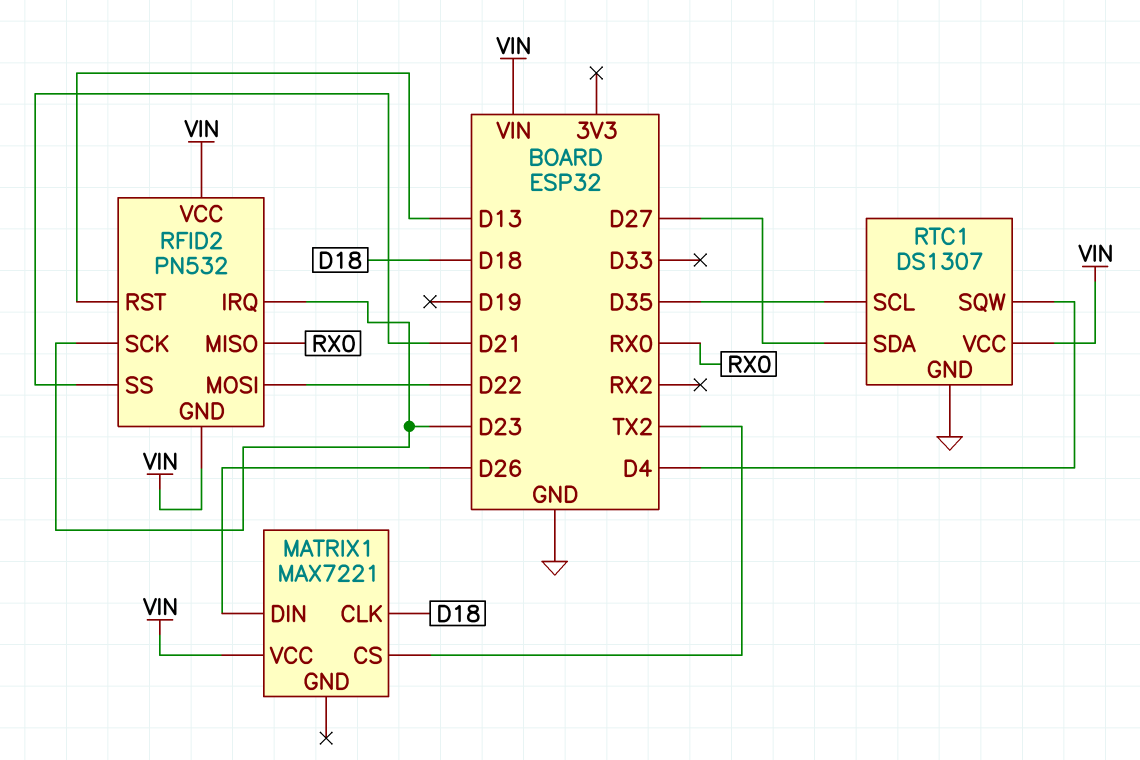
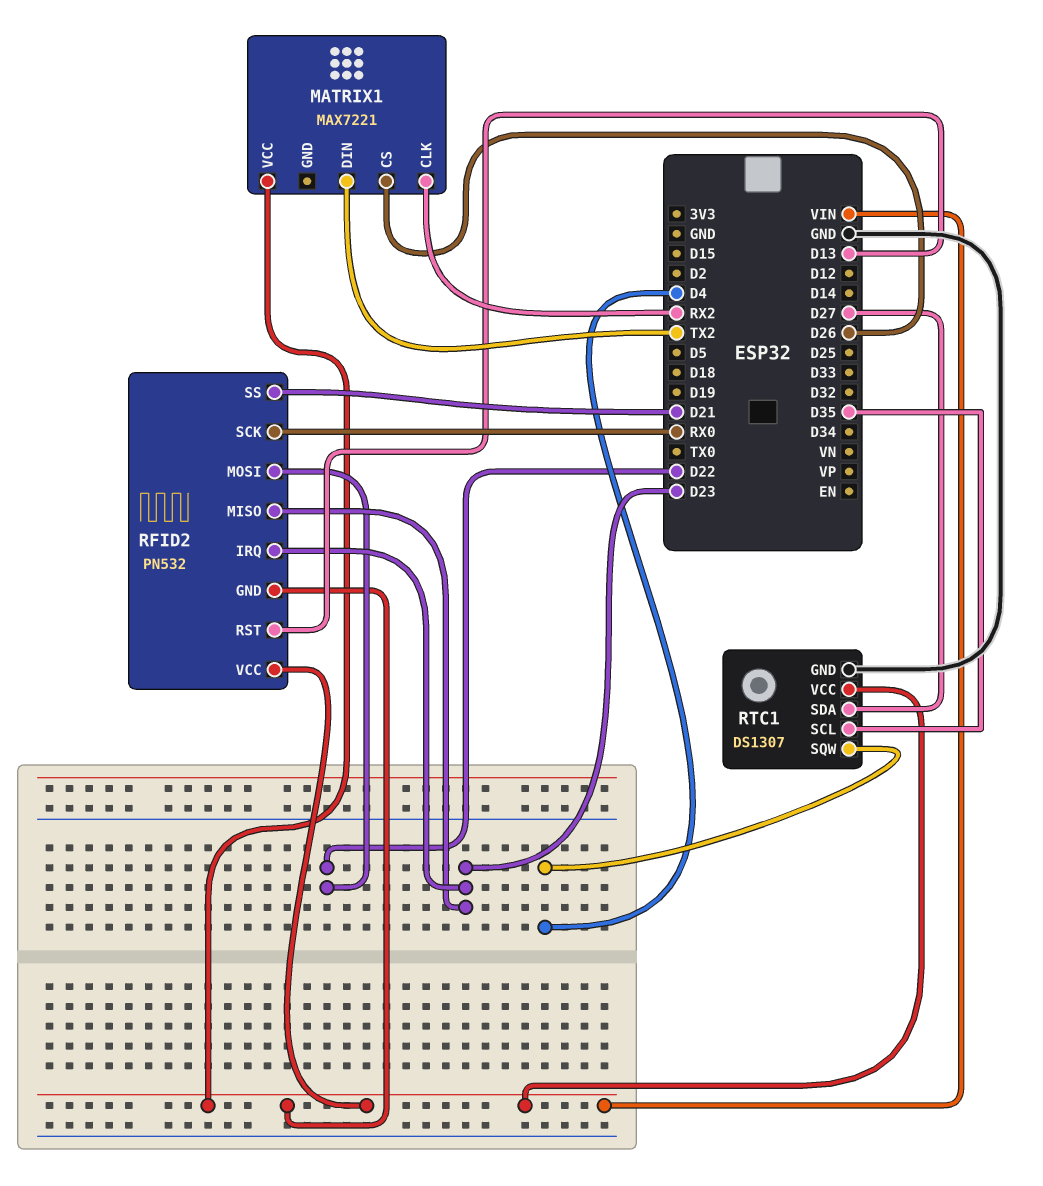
MATRIX1 pin CLK: D18 -> RX2
MATRIX1 pin CS: TX2 -> D26
MATRIX1 pin DIN: D26 -> TX2
RFID2 pin MISO: RX0 -> D23
RFID2 pin SCK: D23 -> RX0

